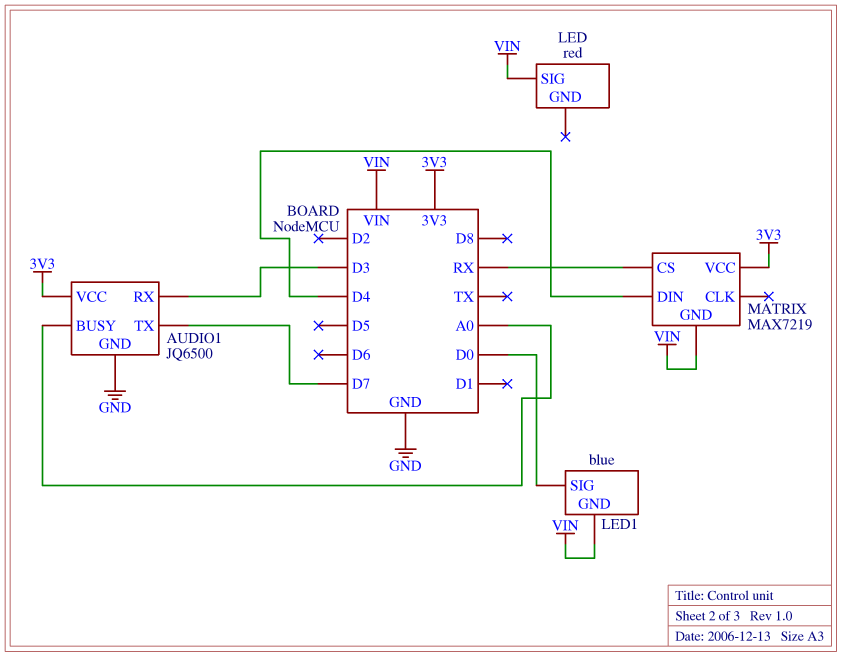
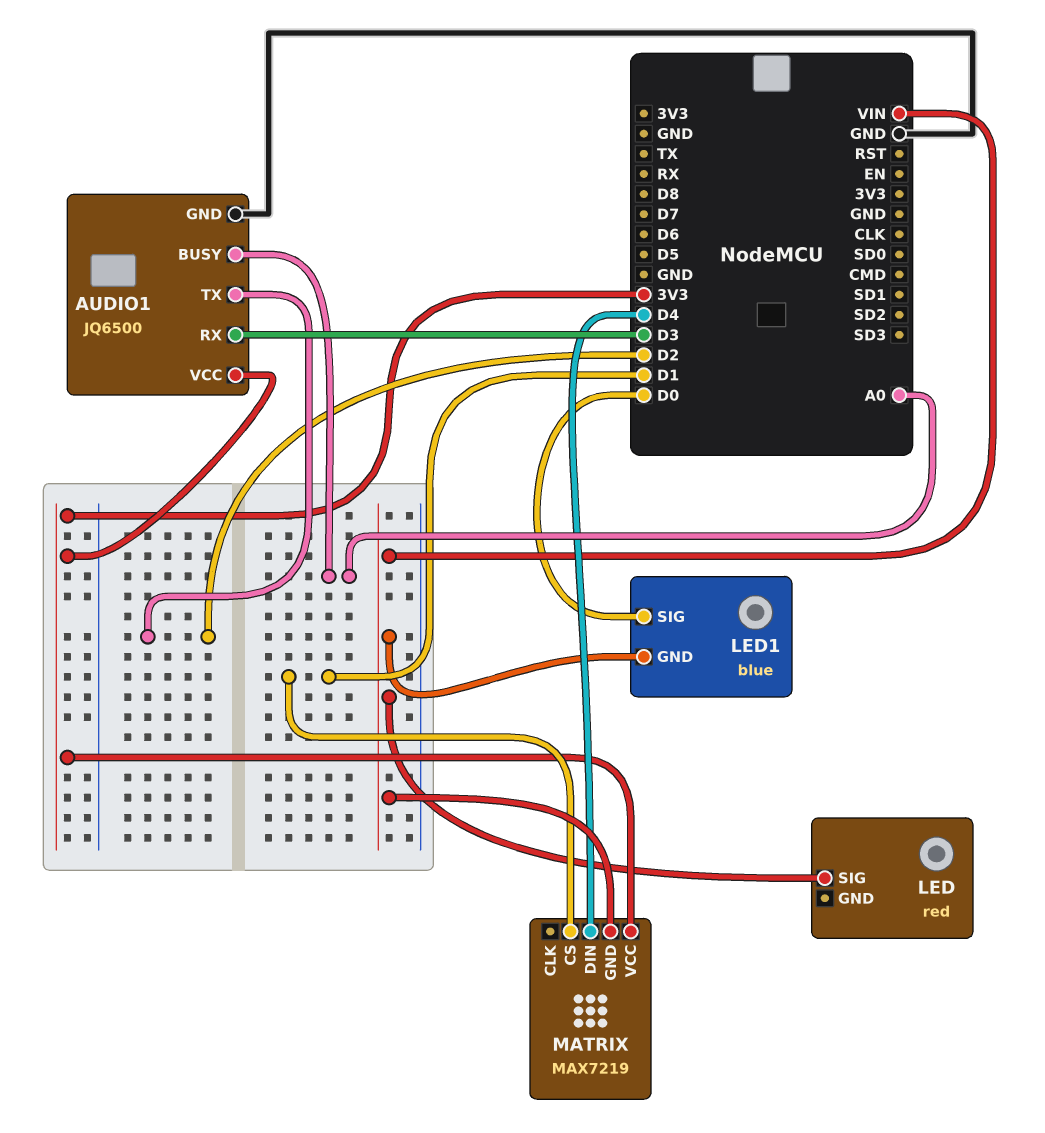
AUDIO1 pin TX: D7 -> D2
MATRIX pin CS: RX -> D1

